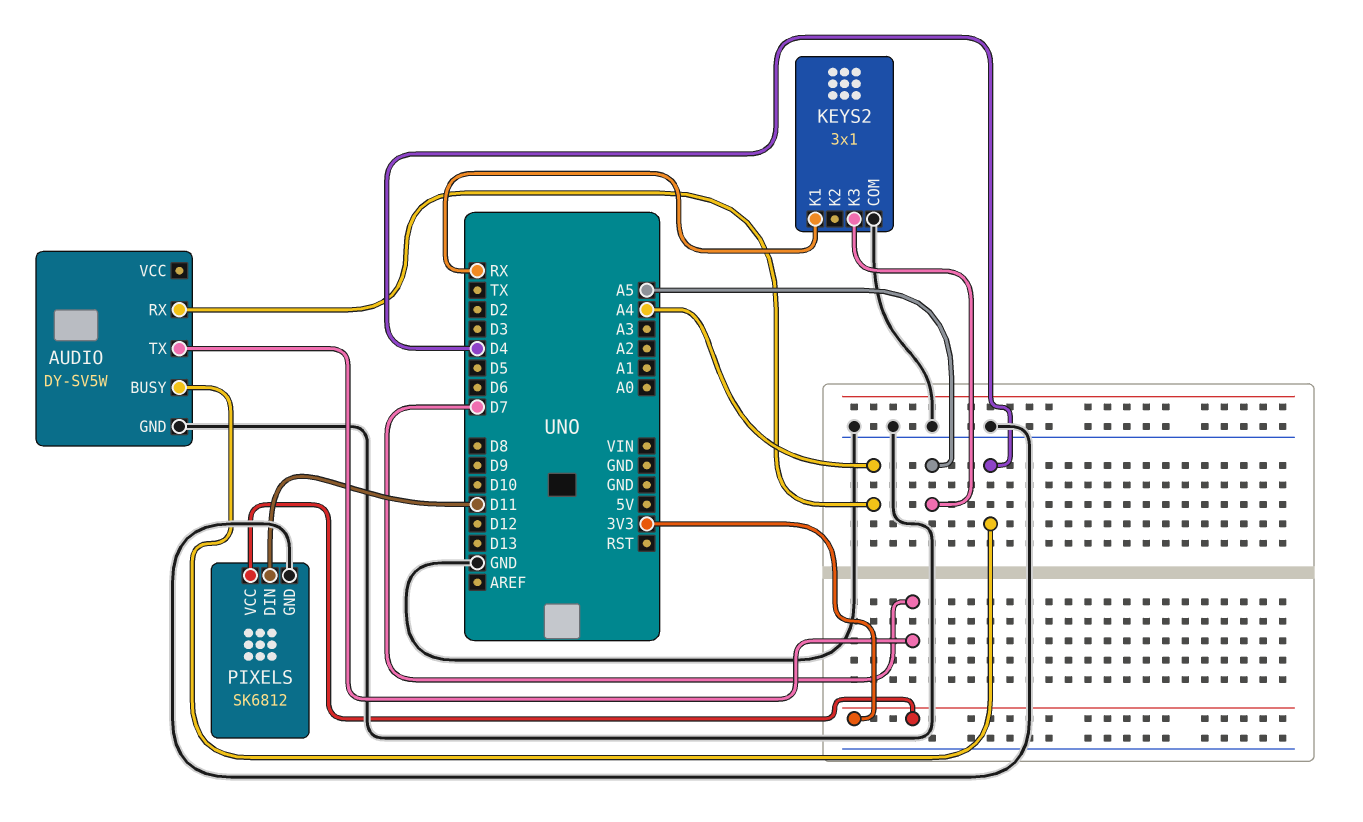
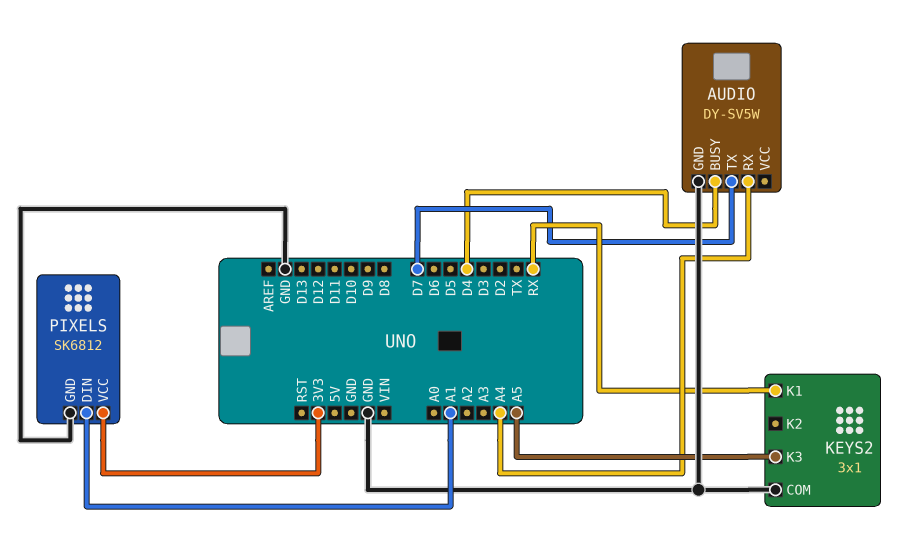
PIXELS pin DIN: D11 -> A1

